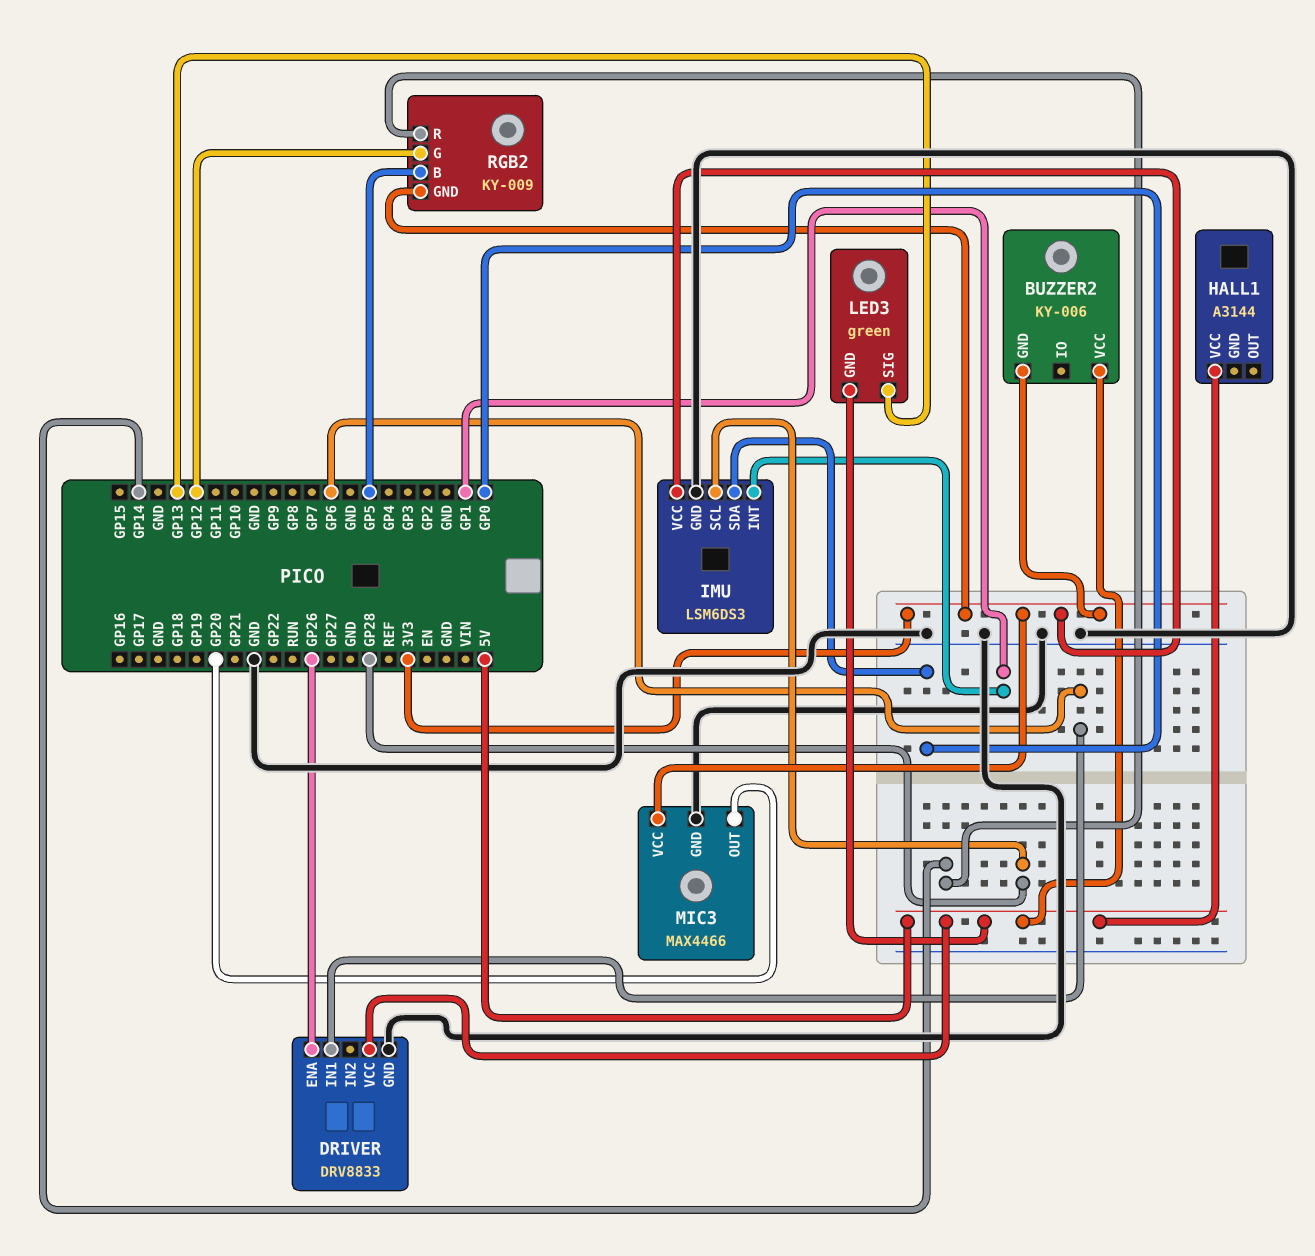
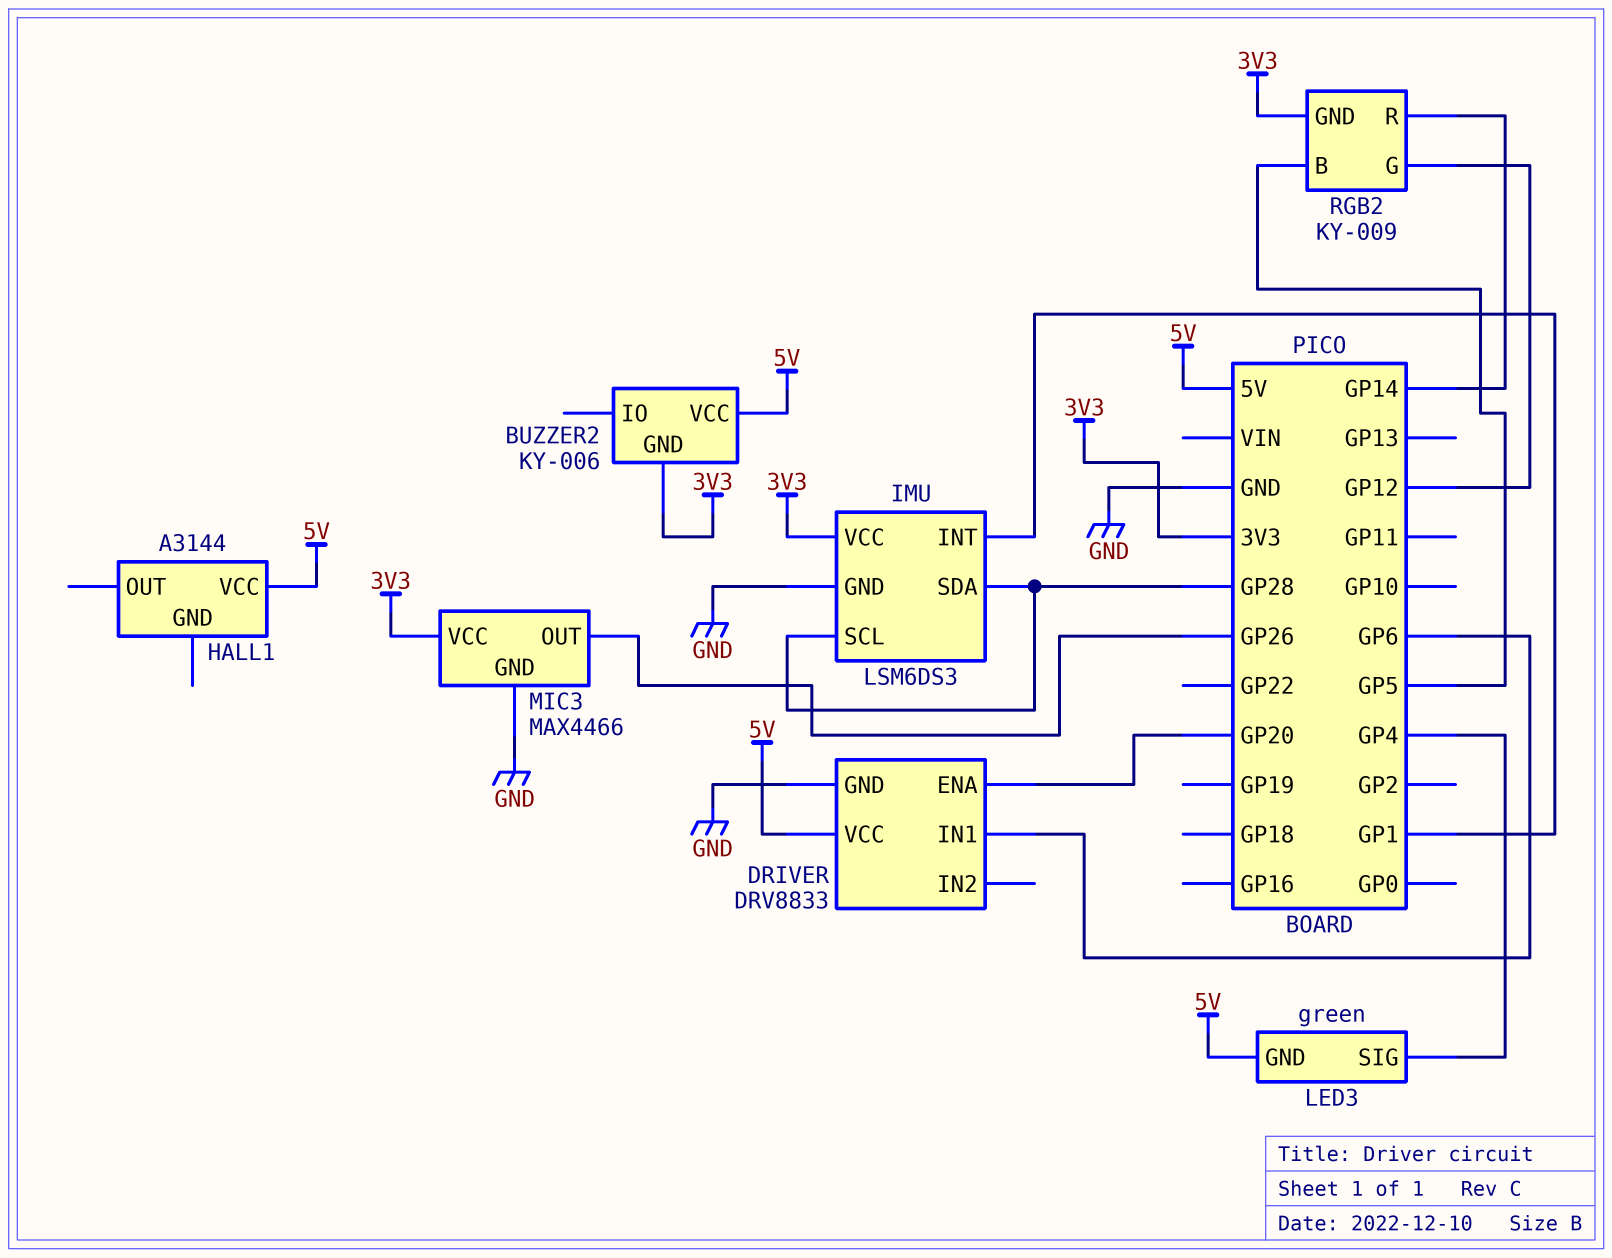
DRIVER pin ENA: GP26 -> GP20
IMU pin SDA: GP0 -> GP28
LED3 pin SIG: GP13 -> GP4
MIC3 pin OUT: GP20 -> GP26

